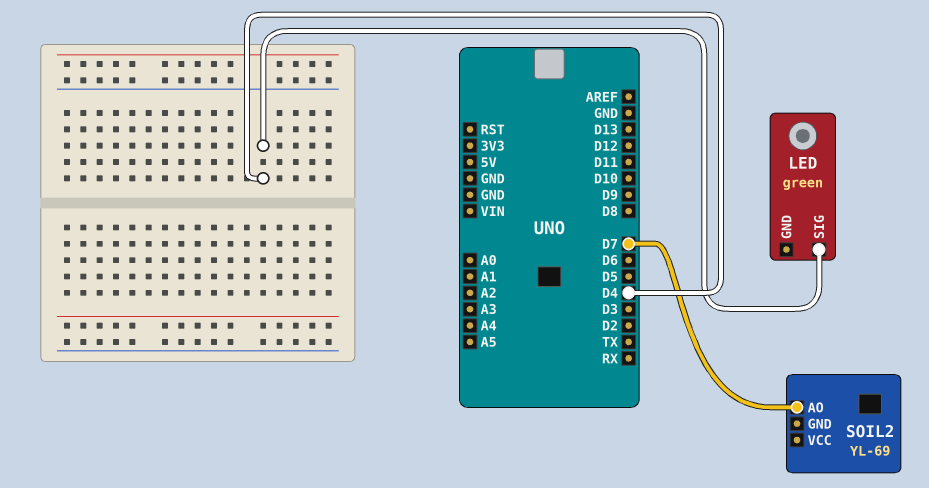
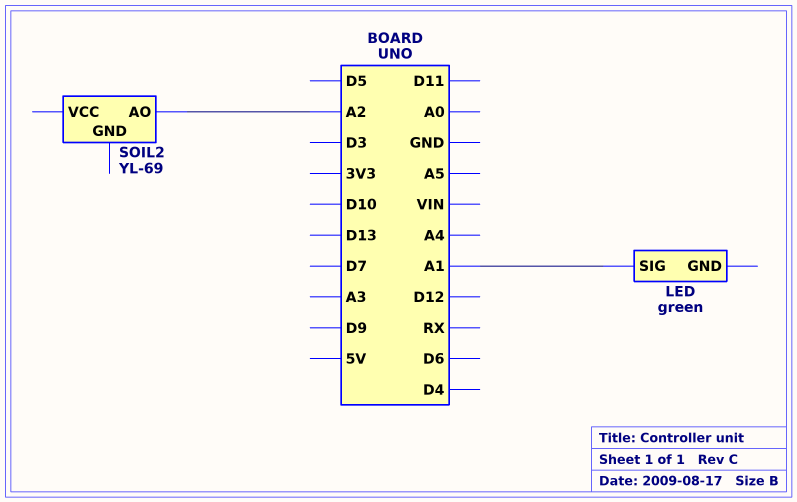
LED pin SIG: D4 -> A1
SOIL2 pin AO: D7 -> A2

